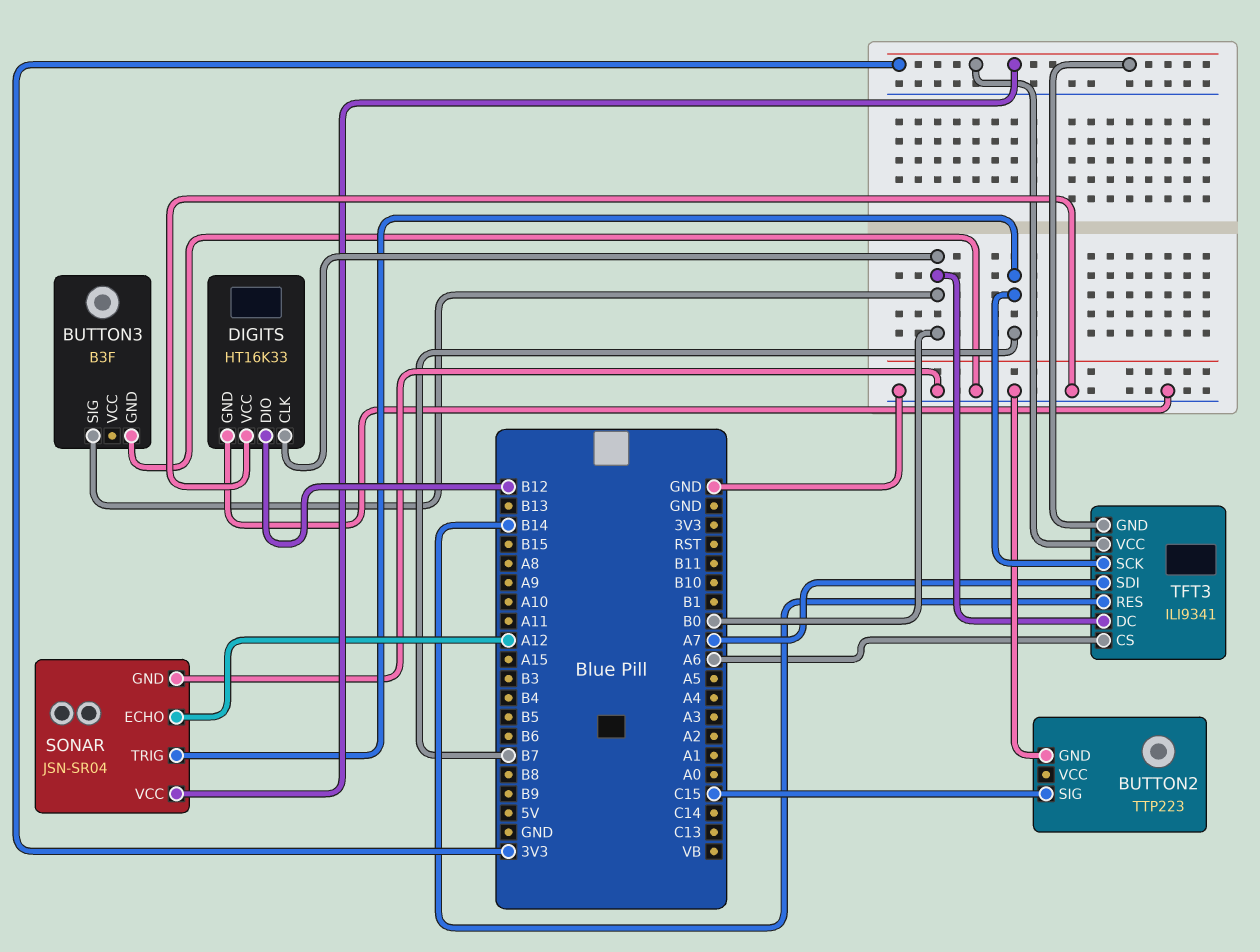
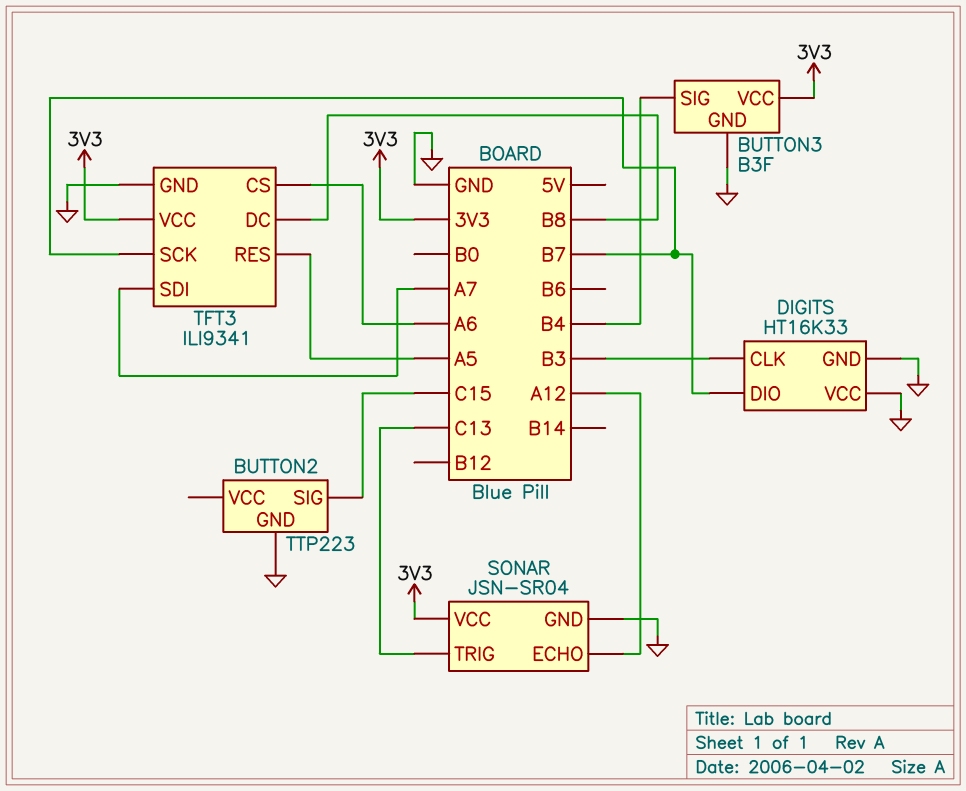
BUTTON3 pin SIG: B0 -> B4
BUTTON3 pin VCC: none -> 3V3
DIGITS pin CLK: B0 -> B3
DIGITS pin DIO: B12 -> B7
SONAR pin TRIG: B7 -> C13
TFT3 pin DC: B0 -> B8
TFT3 pin GND: 3V3 -> GND
TFT3 pin RES: B14 -> A5

